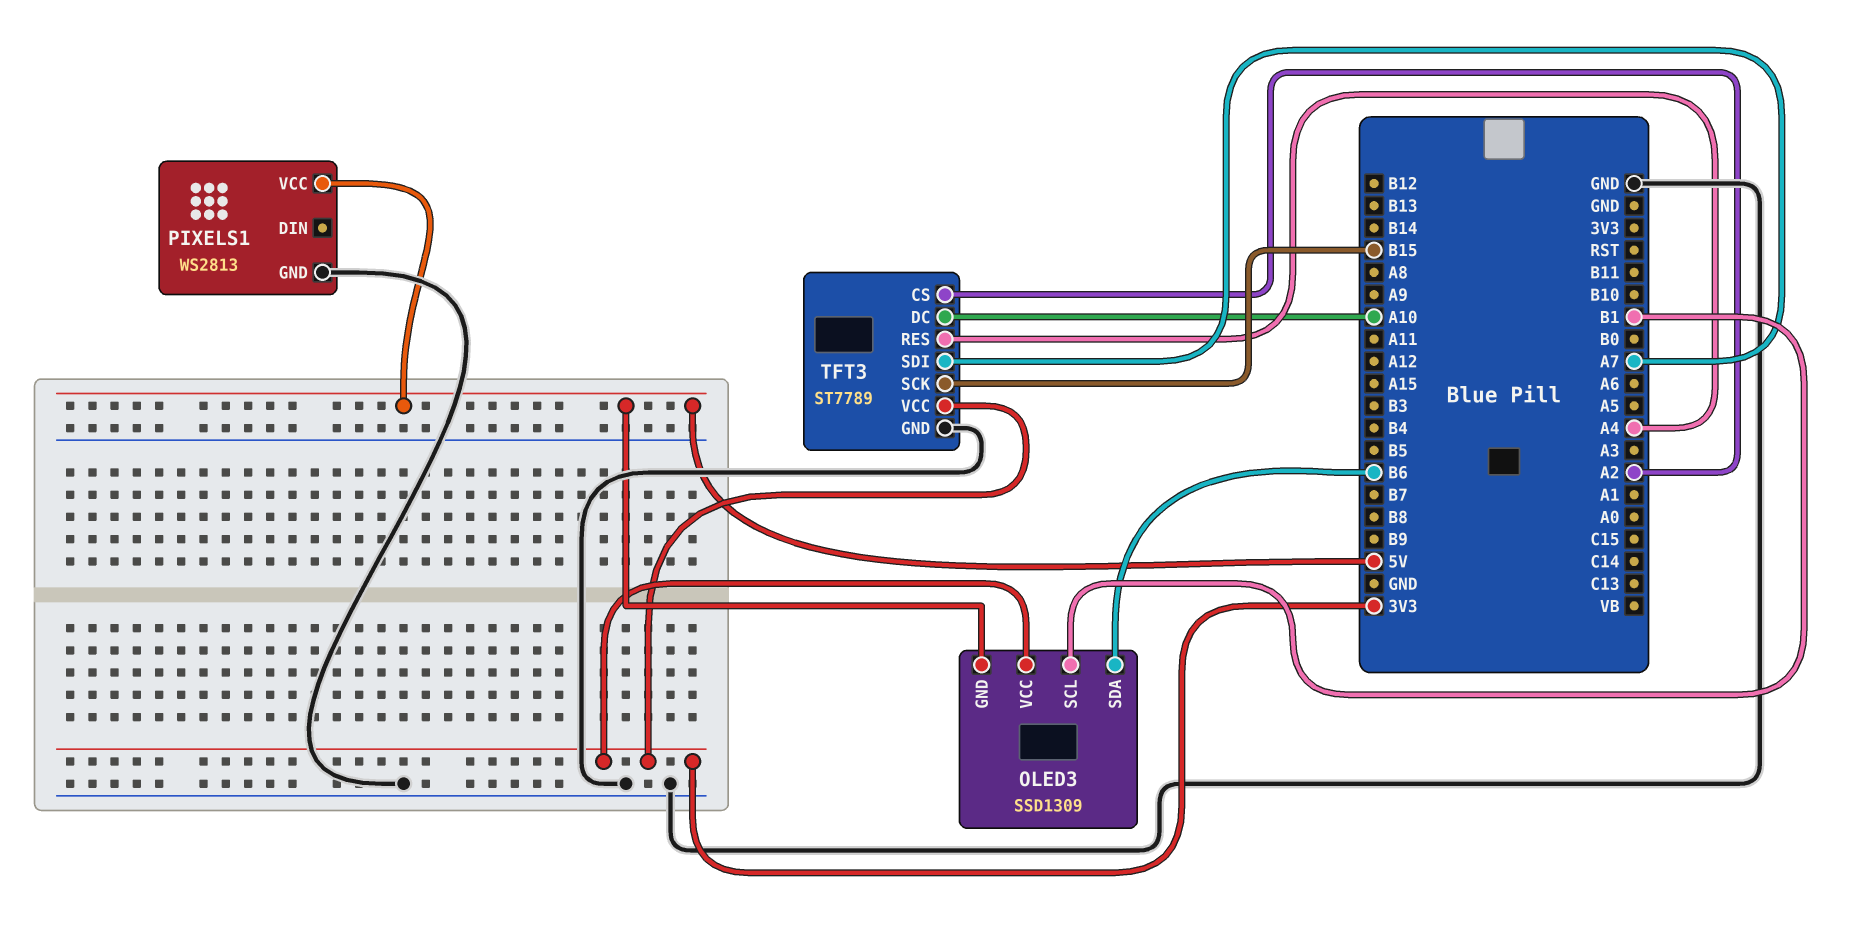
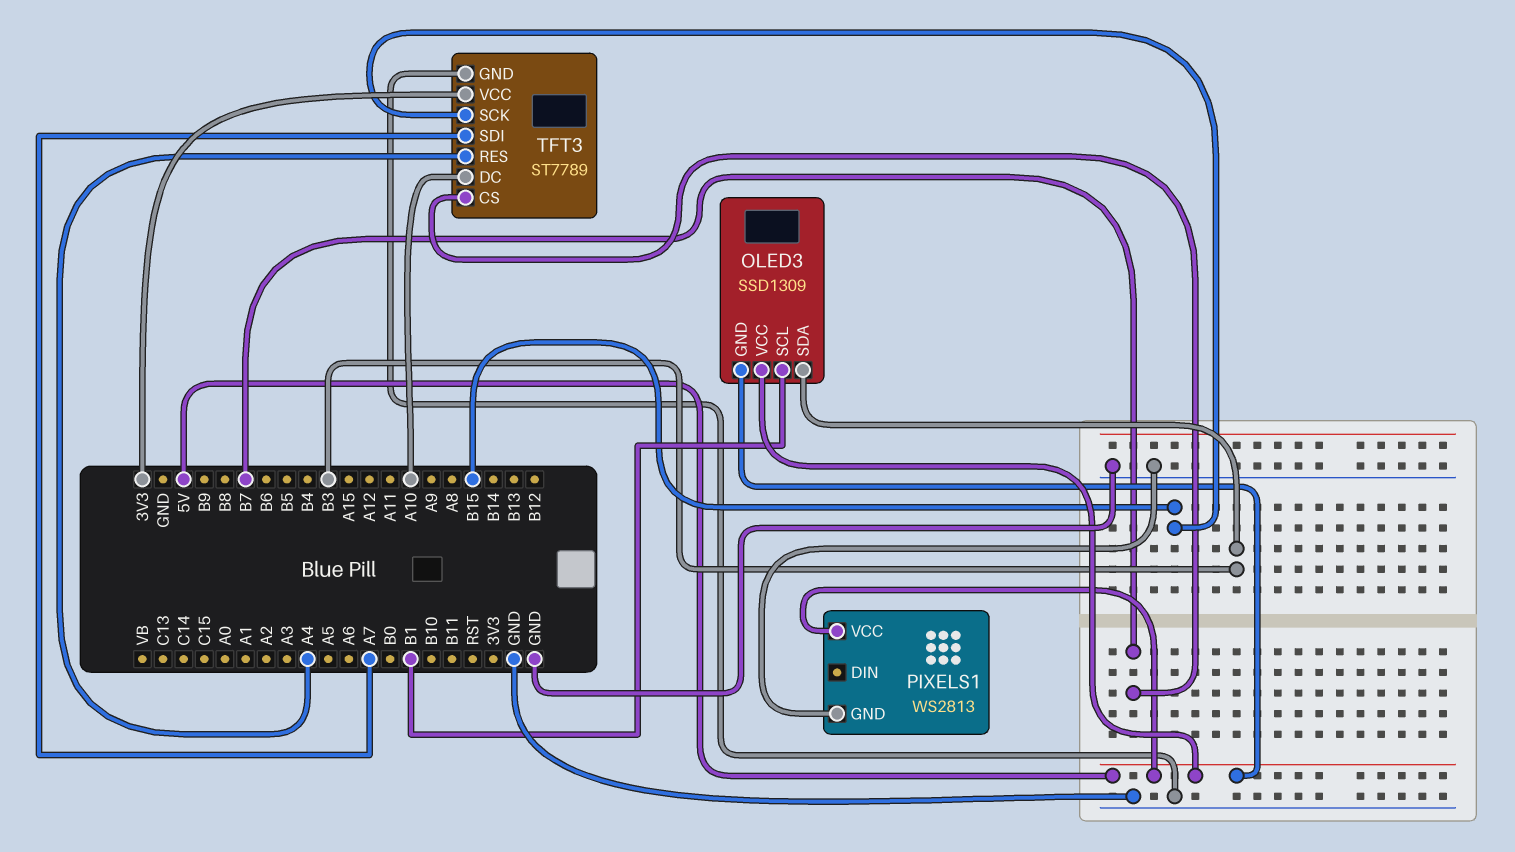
OLED3 pin SDA: B6 -> B3
OLED3 pin VCC: 3V3 -> 5V
TFT3 pin CS: A2 -> B7

